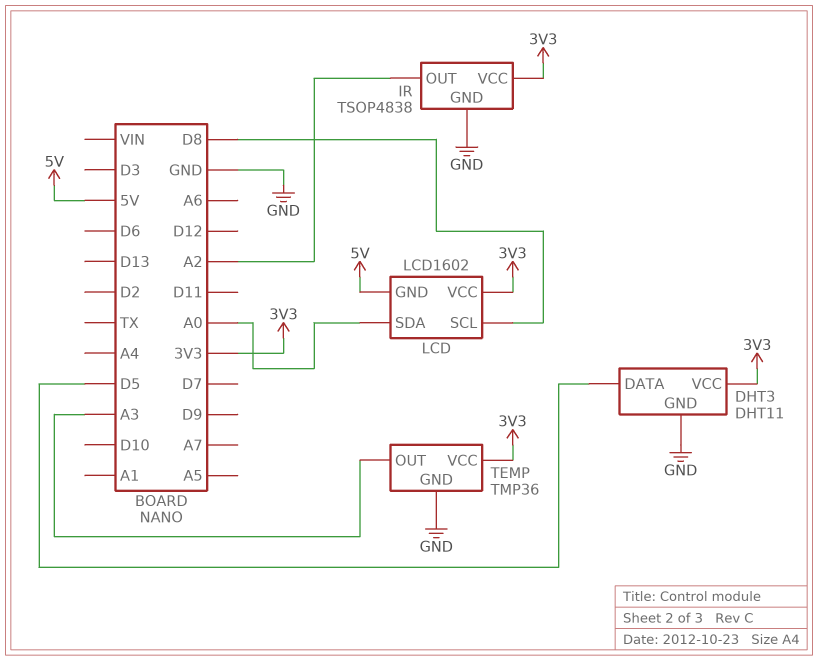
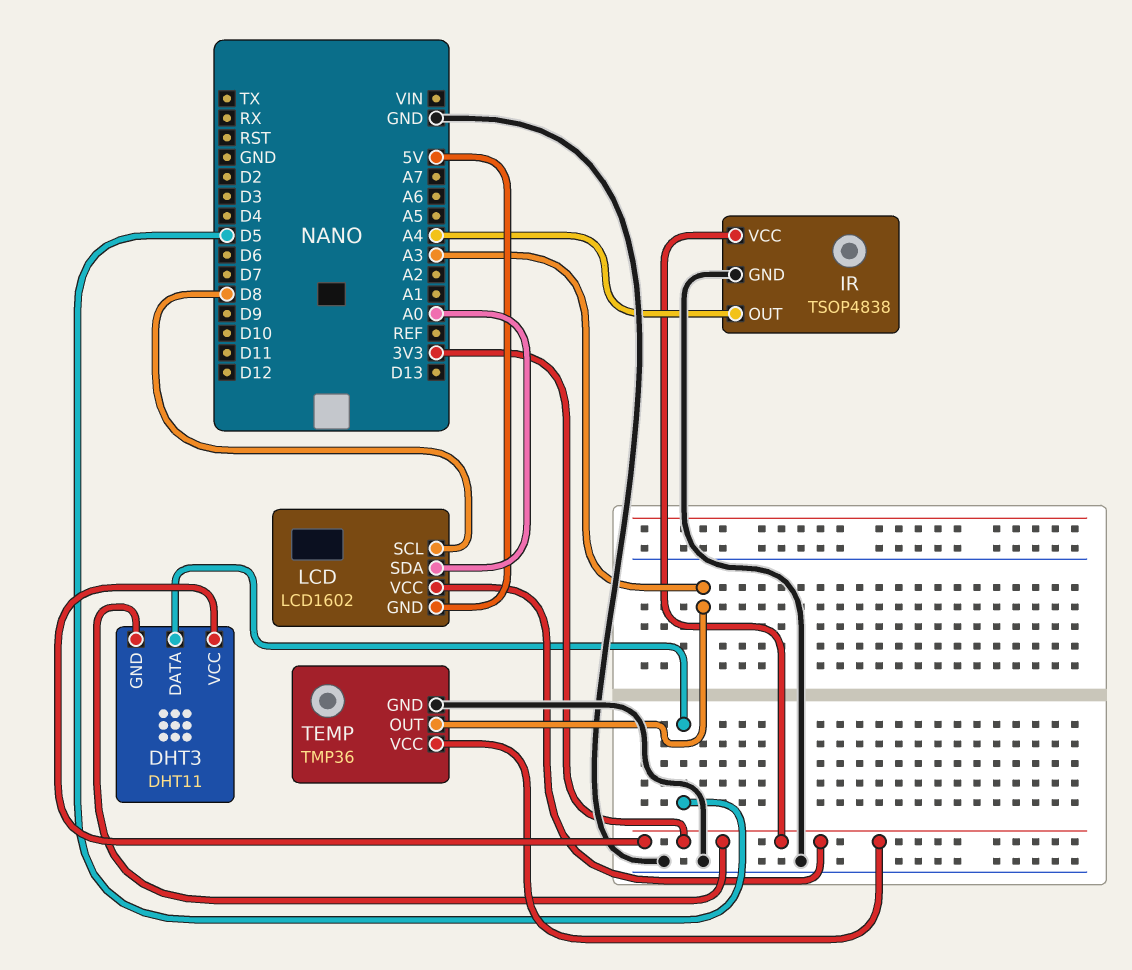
DHT3 pin GND: GND -> 3V3
IR pin OUT: A2 -> A4

